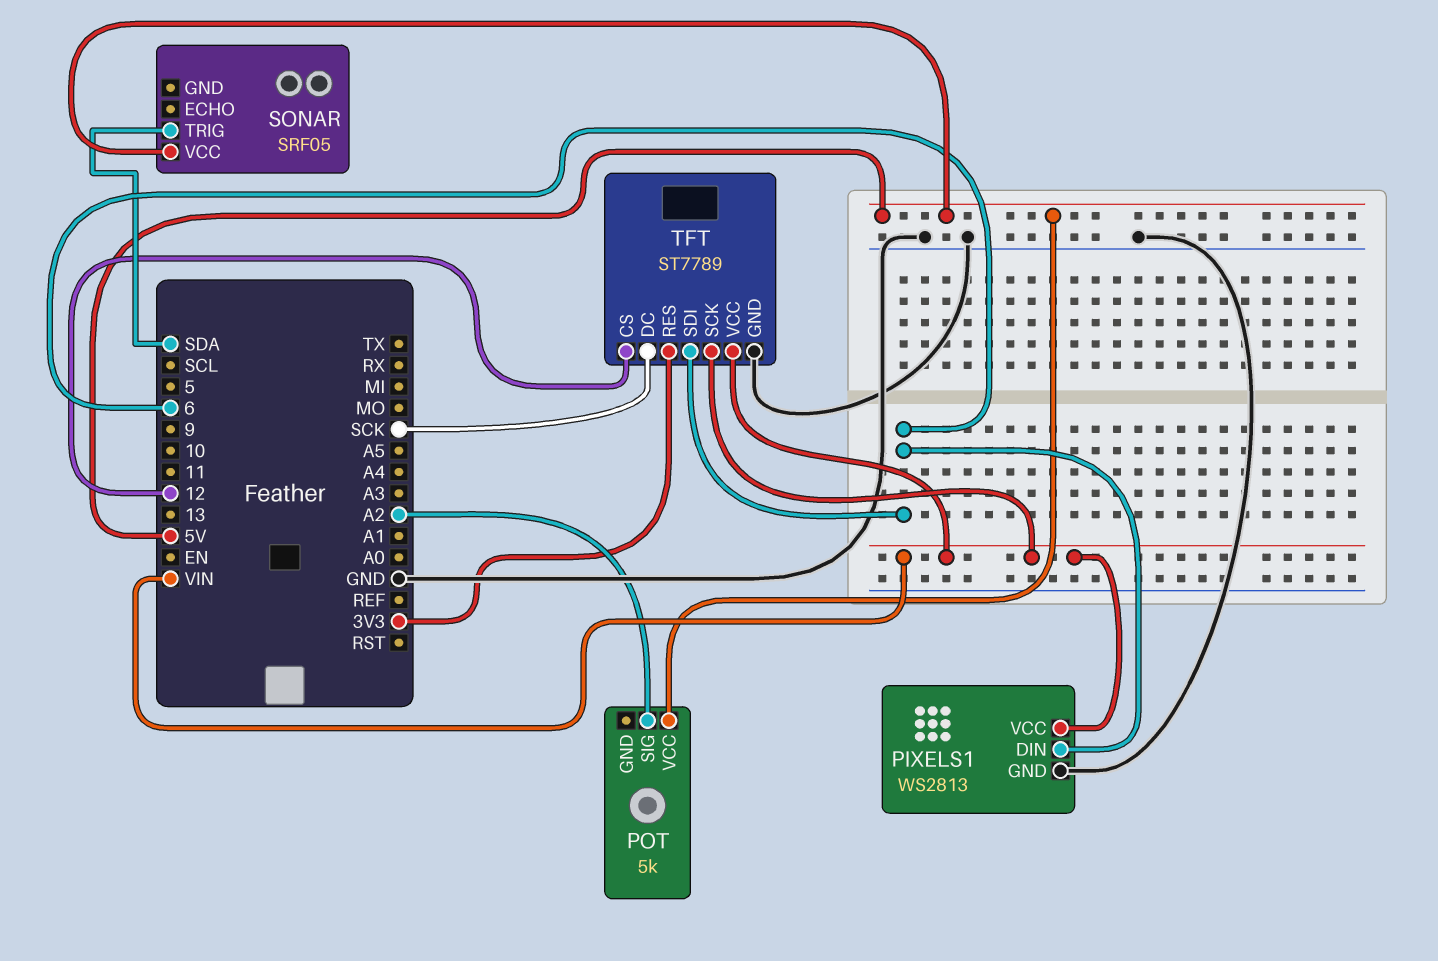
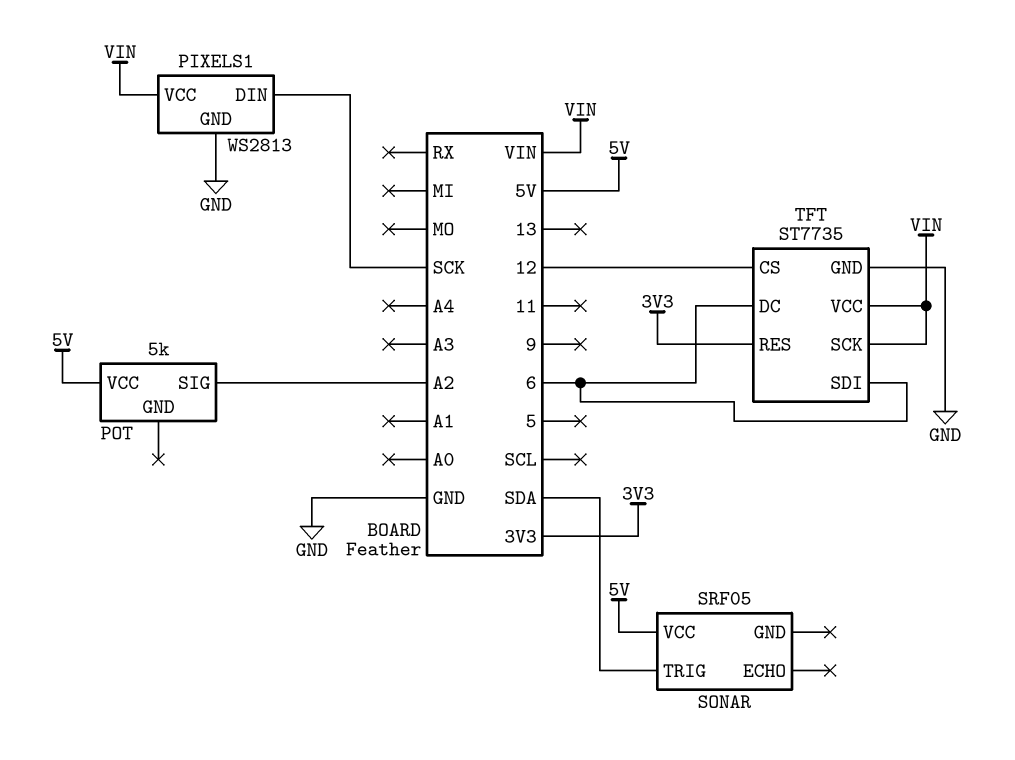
PIXELS1 pin DIN: 6 -> SCK
TFT: ST7789 -> ST7735
TFT pin DC: SCK -> 6

